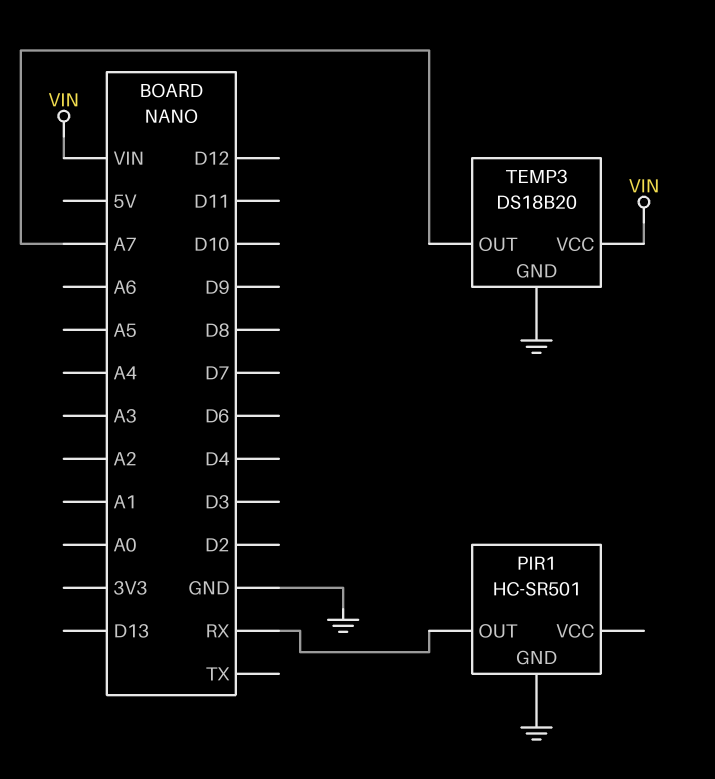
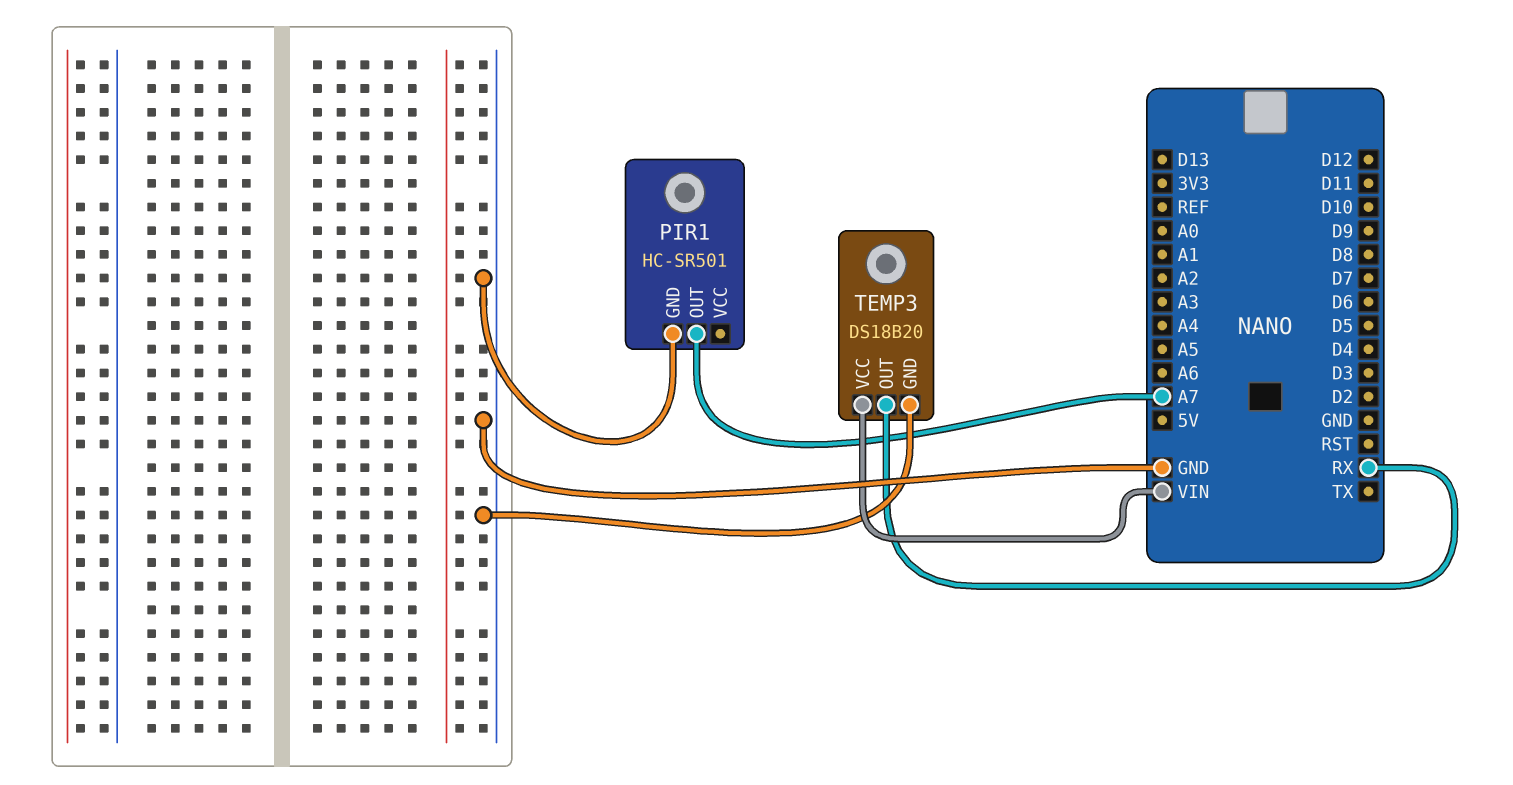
PIR1 pin OUT: RX -> A7
TEMP3 pin OUT: A7 -> RX

